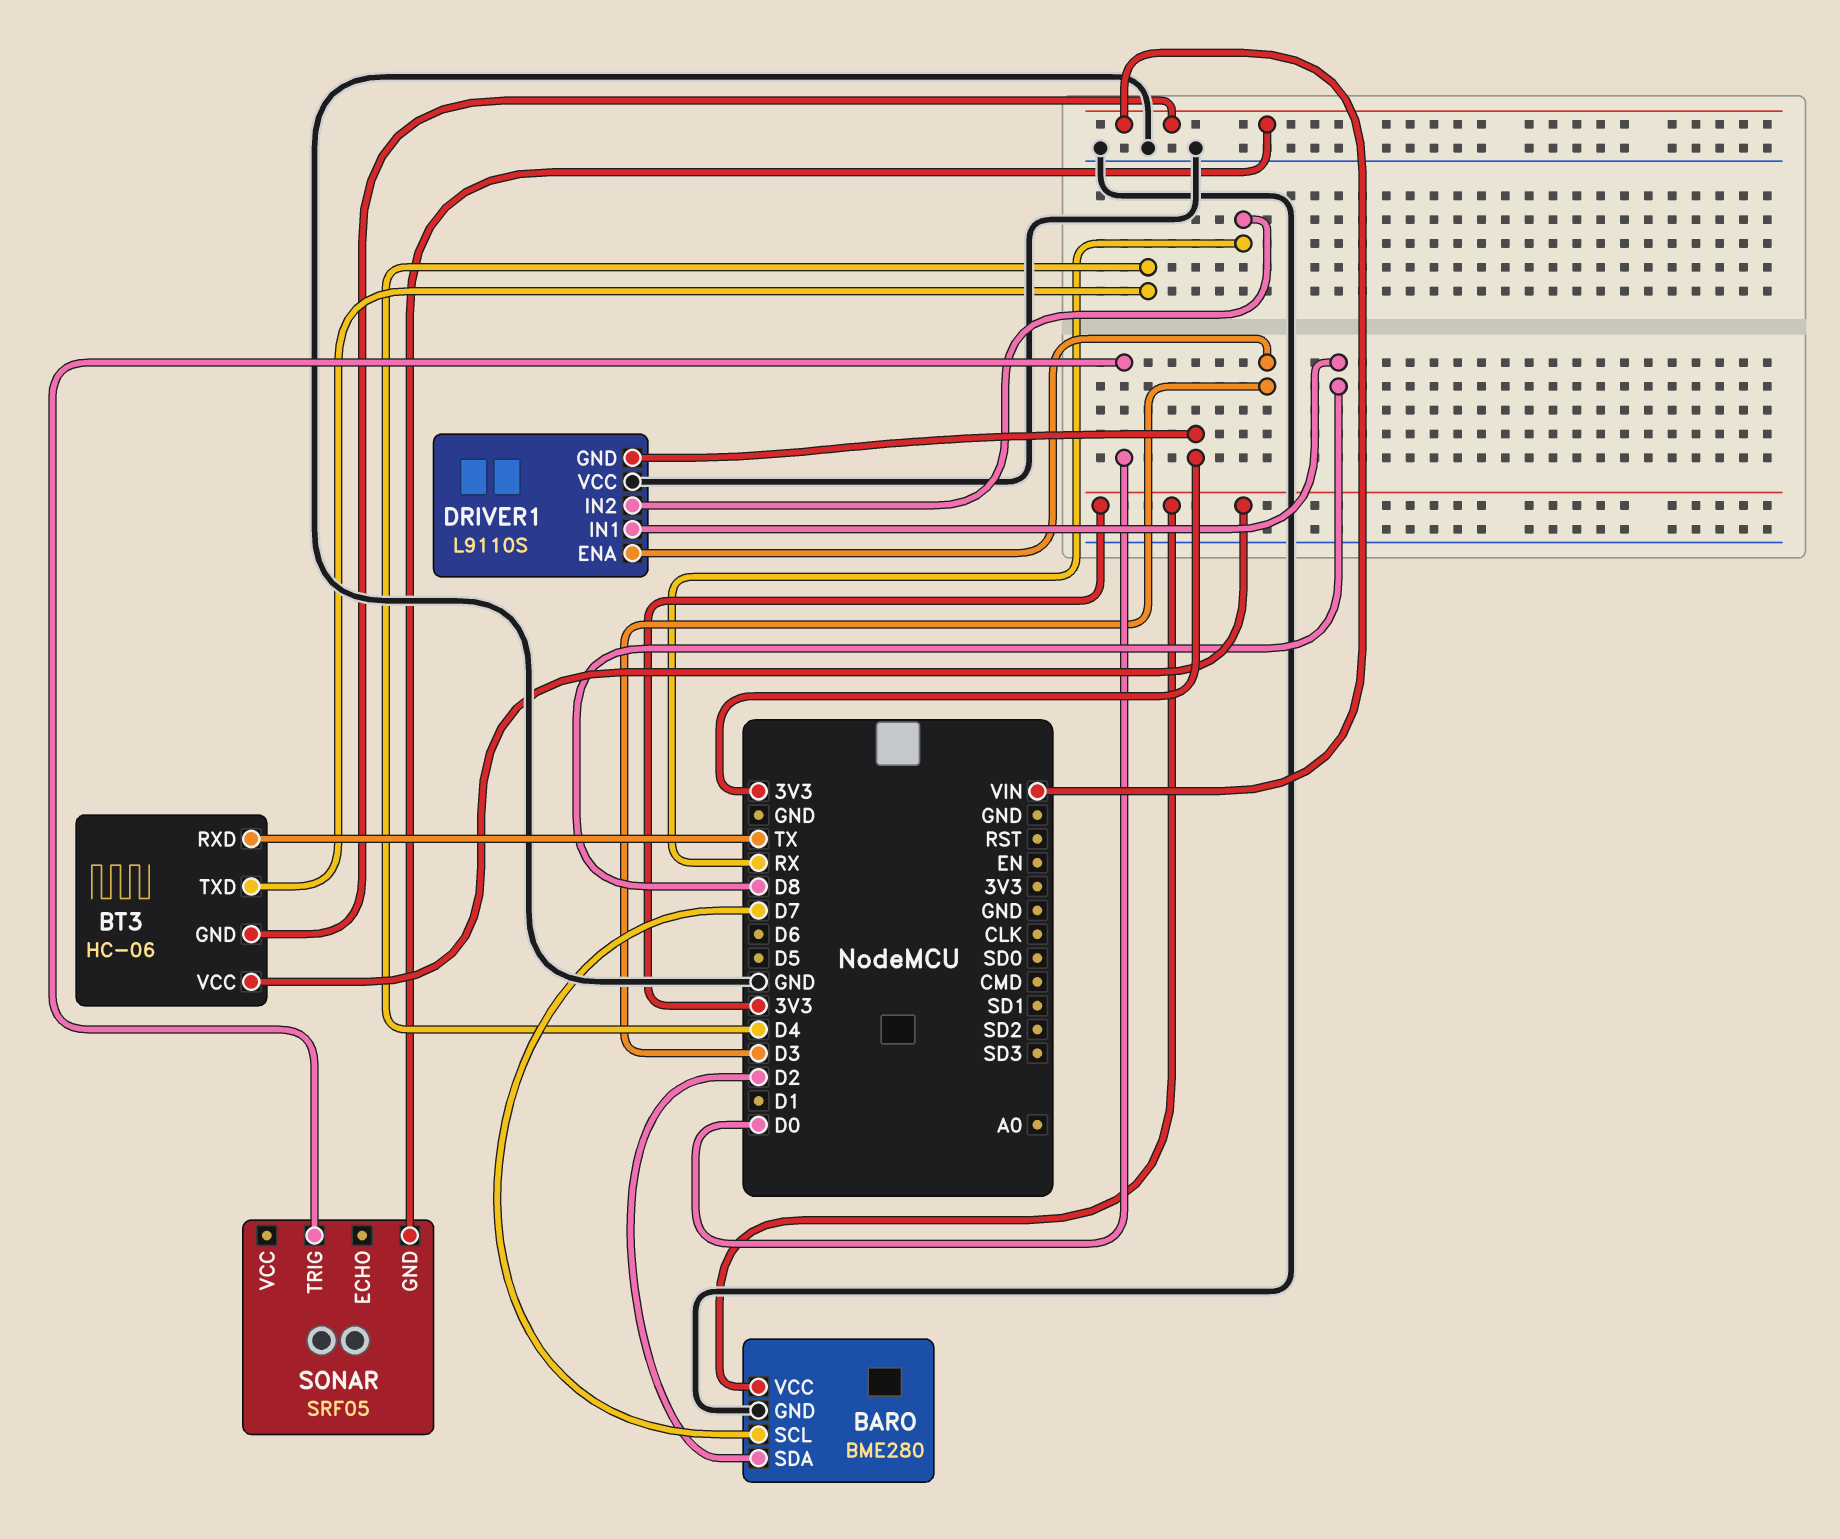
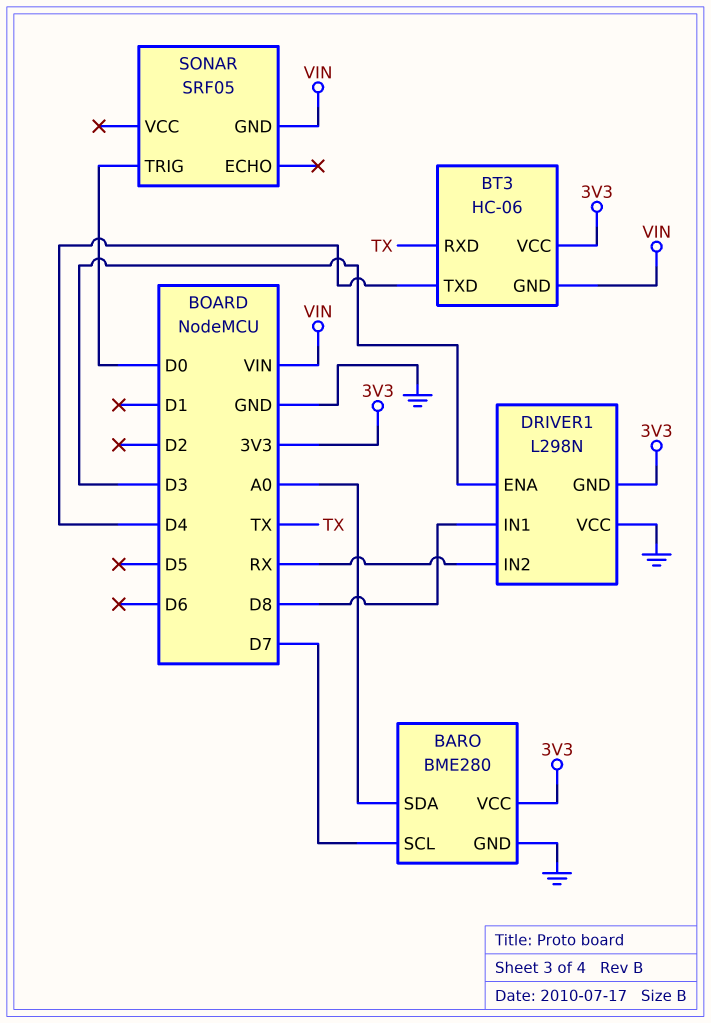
BARO pin SDA: D2 -> A0
DRIVER1: L9110S -> L298N

